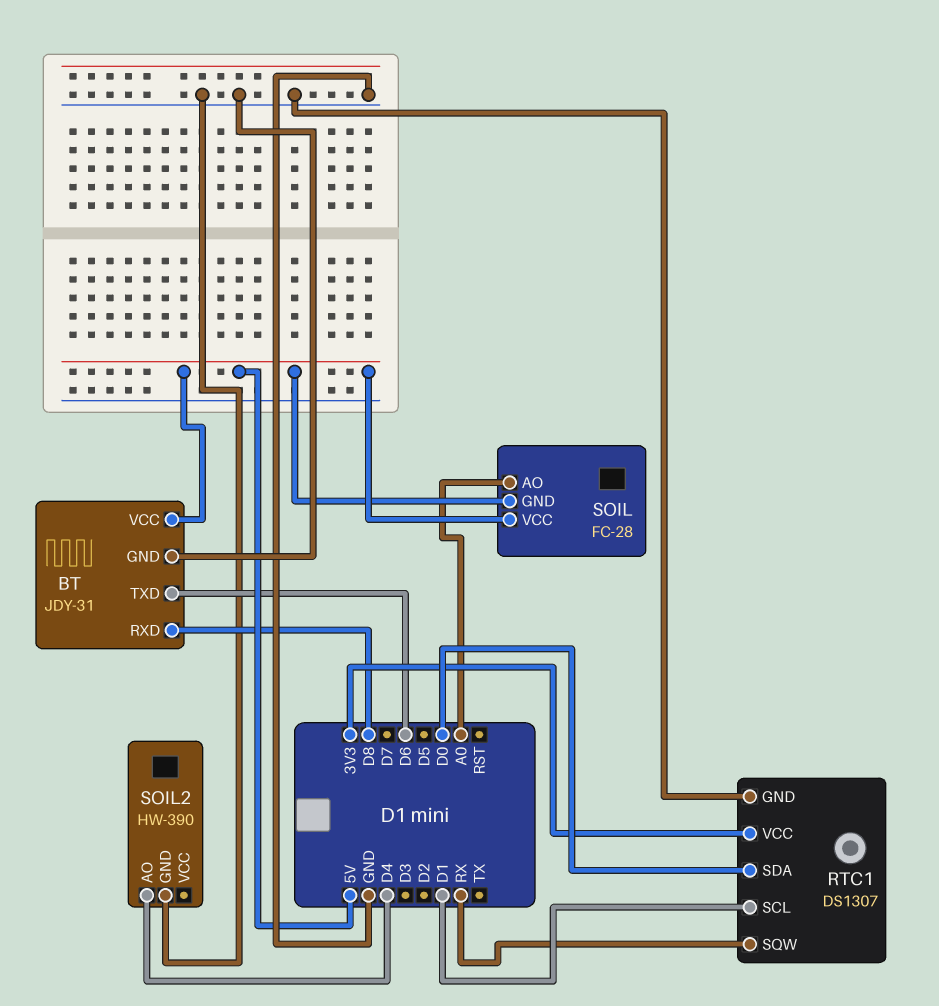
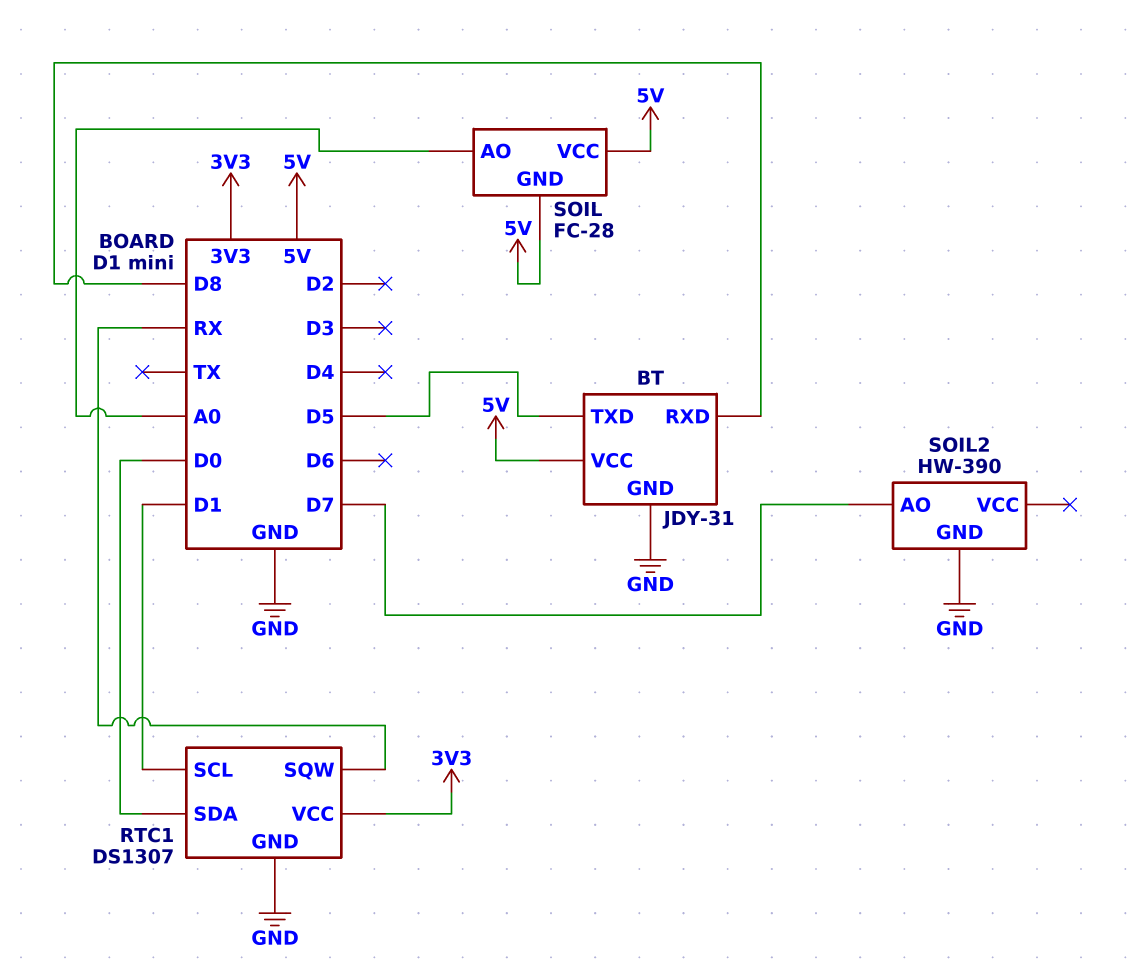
BT pin TXD: D6 -> D5
SOIL2 pin AO: D4 -> D7

